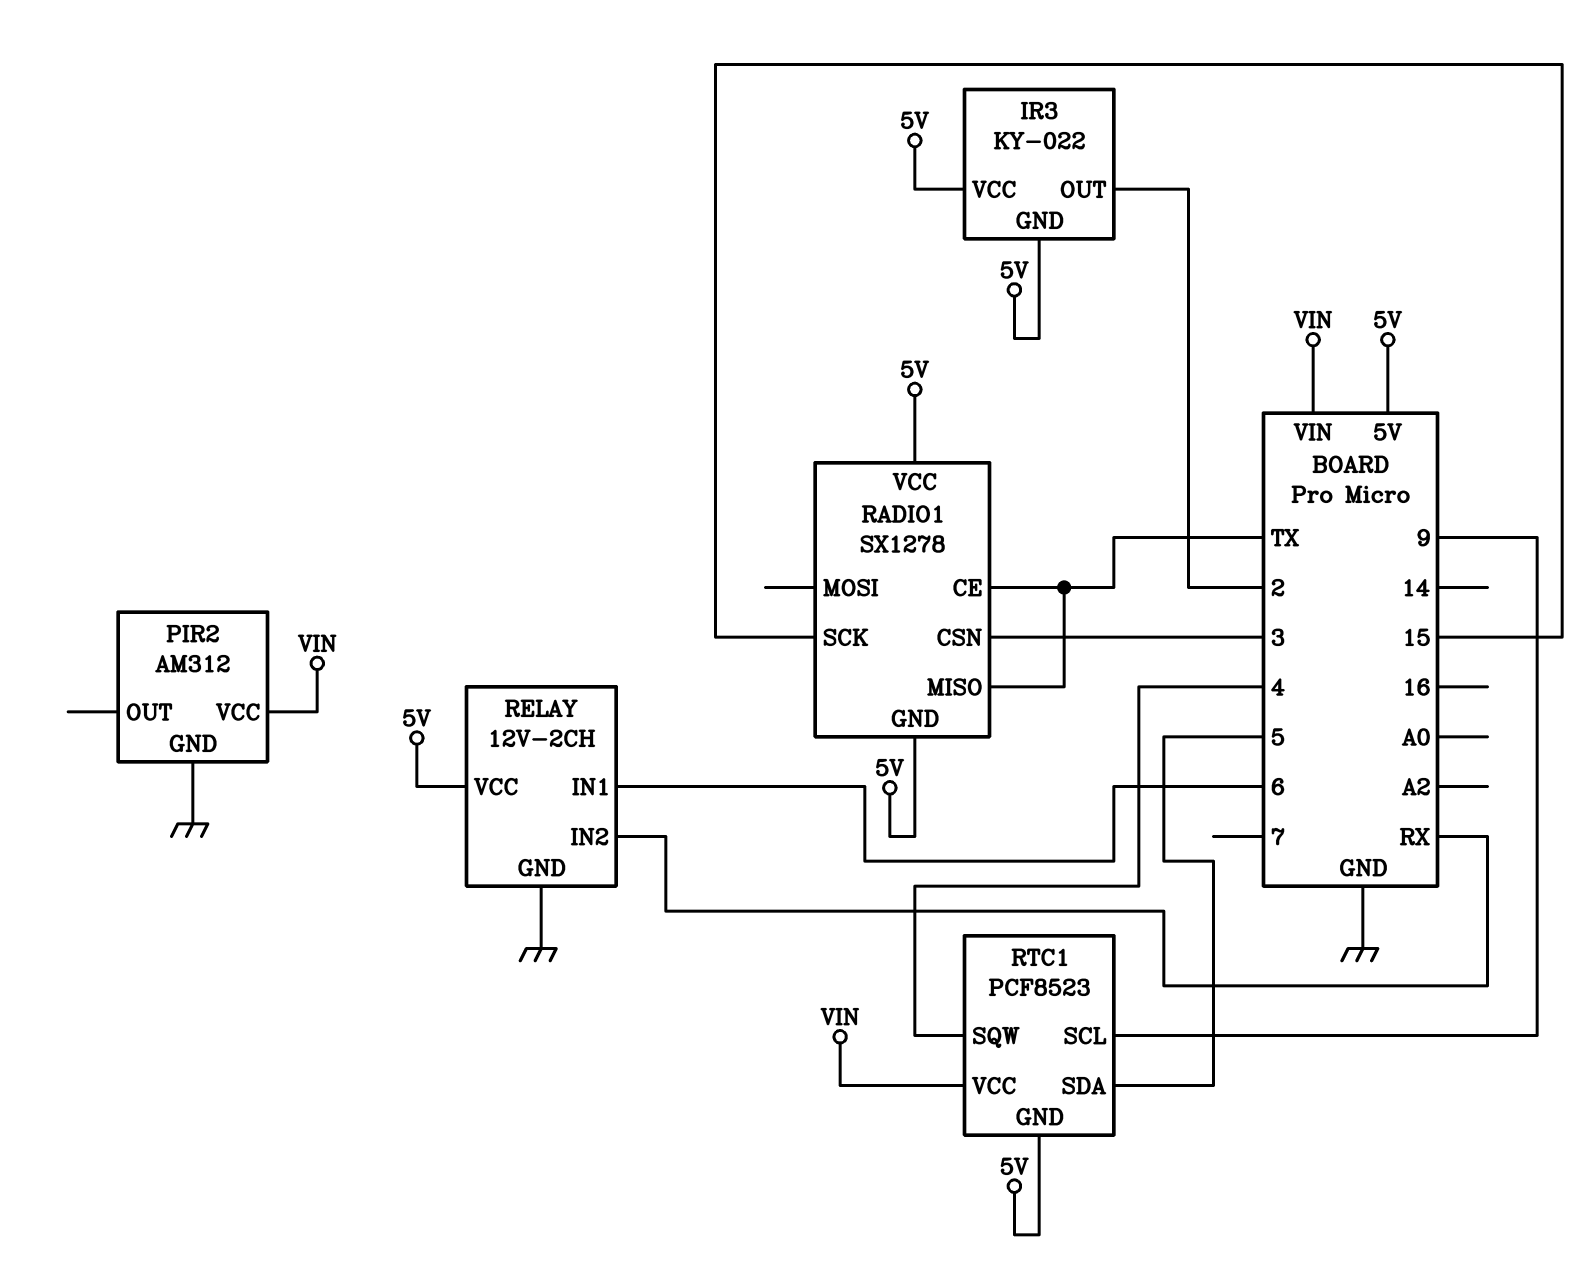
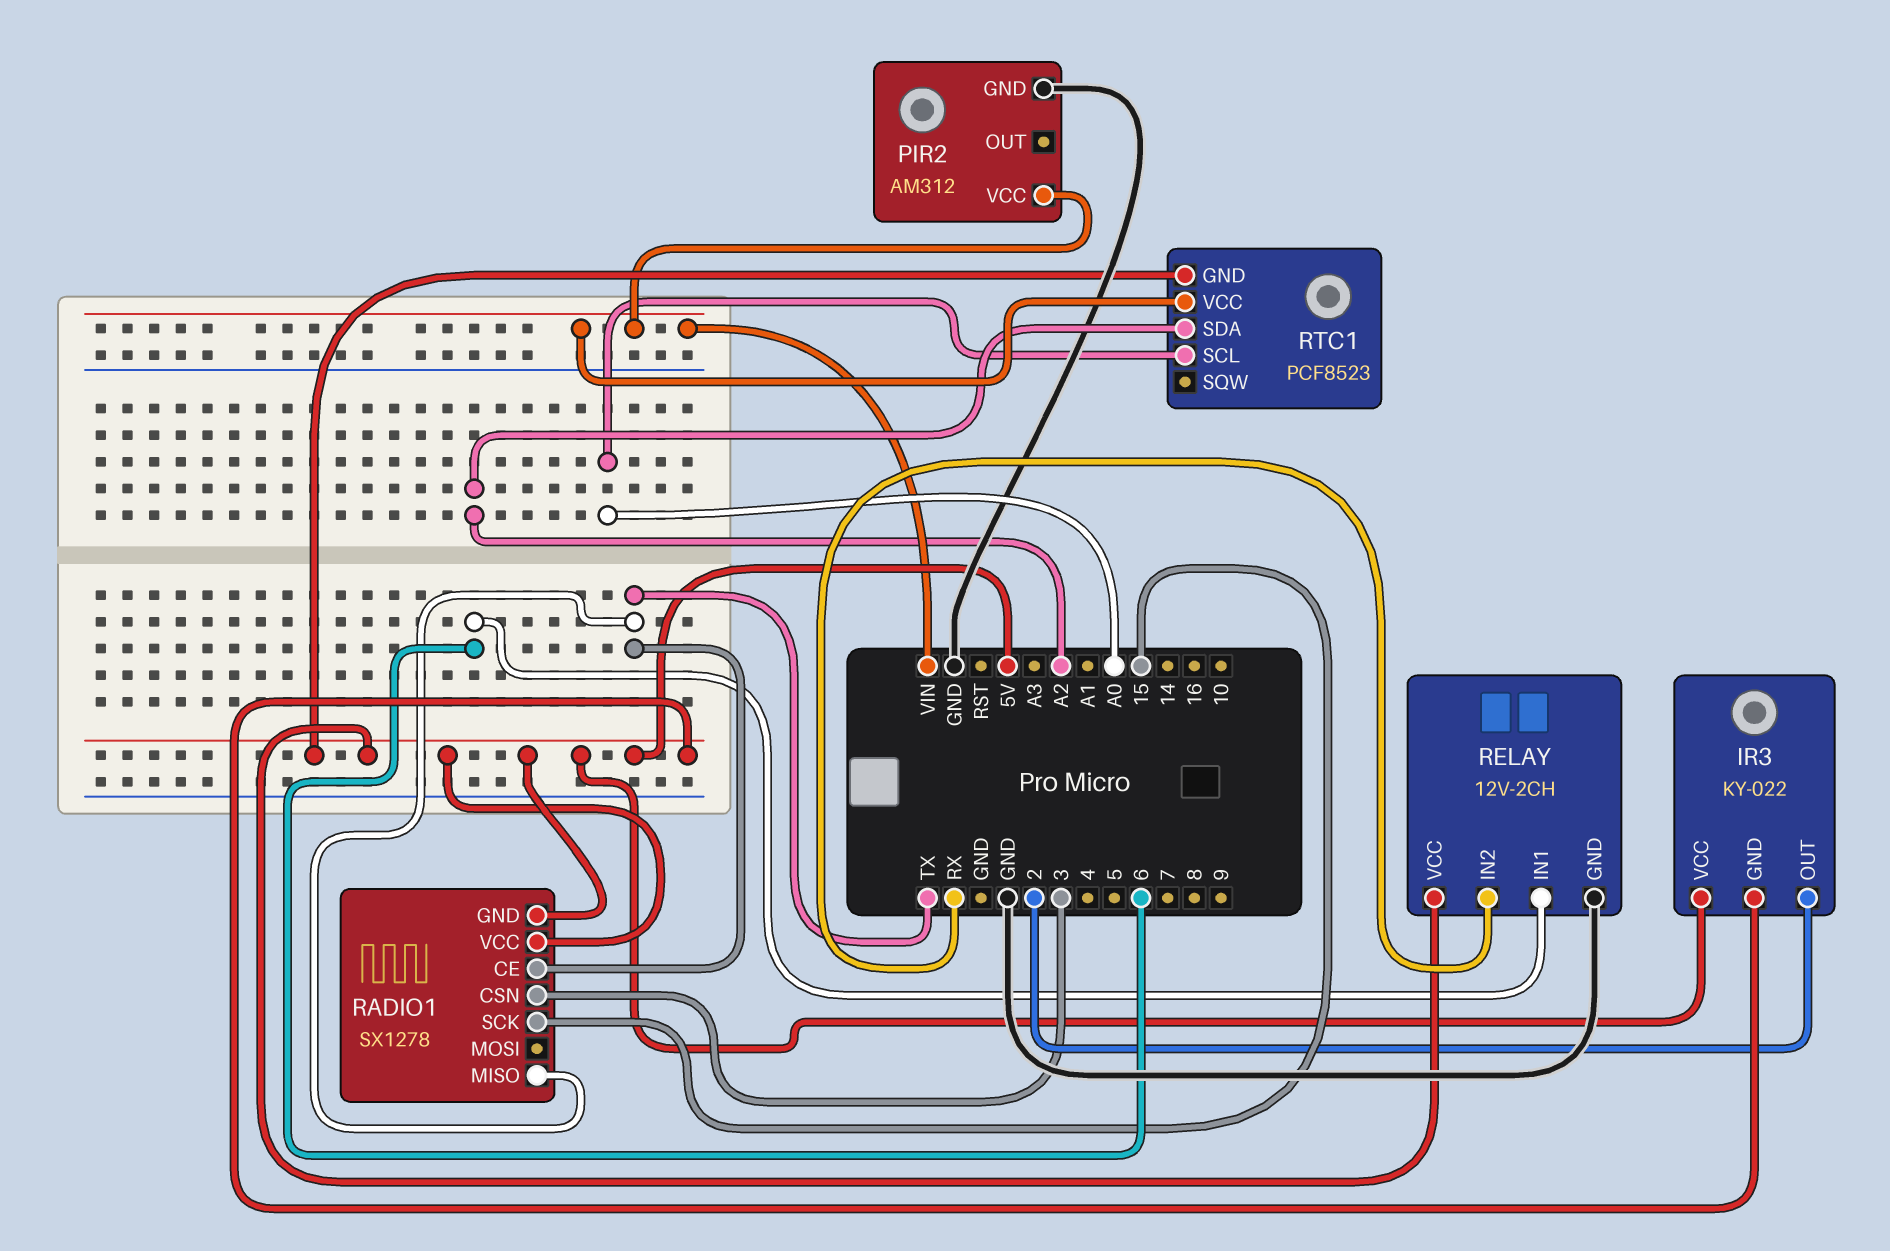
RTC1 pin SCL: 9 -> A0
RTC1 pin SDA: 5 -> A2
RTC1 pin SQW: 4 -> none

